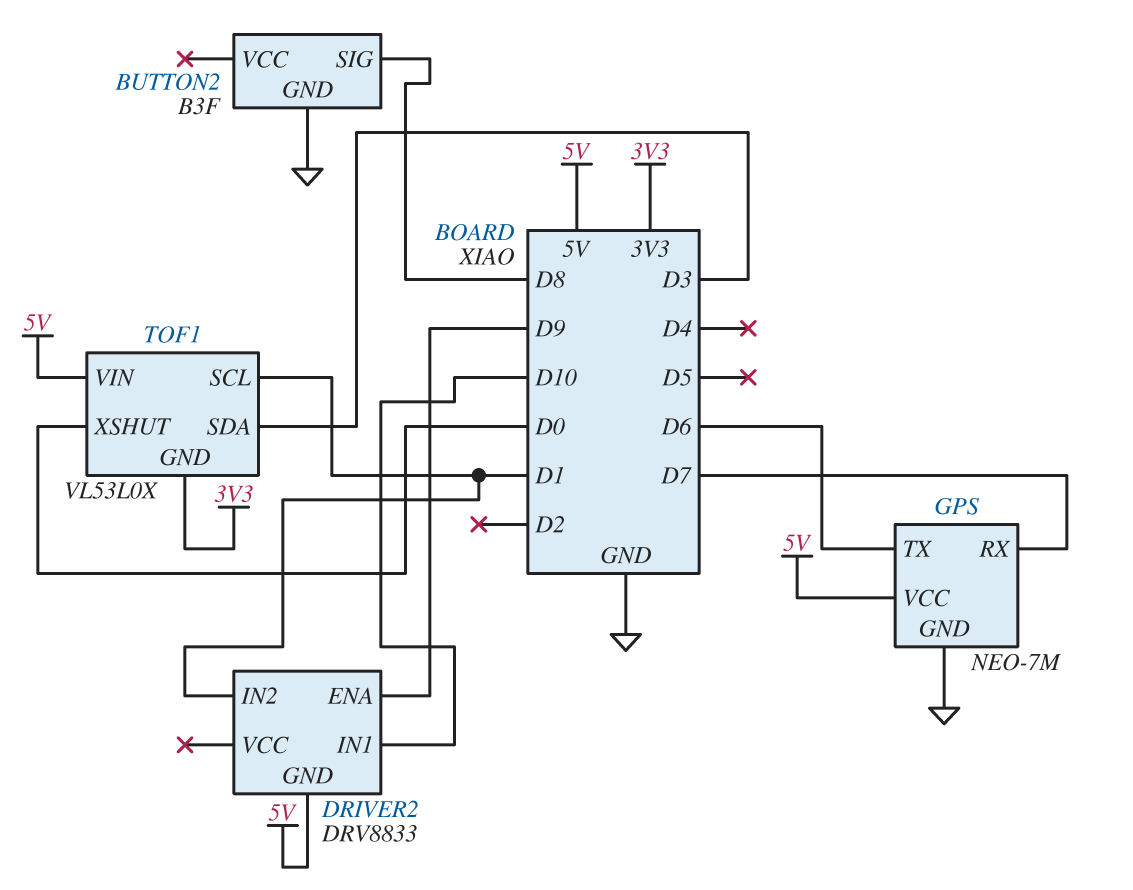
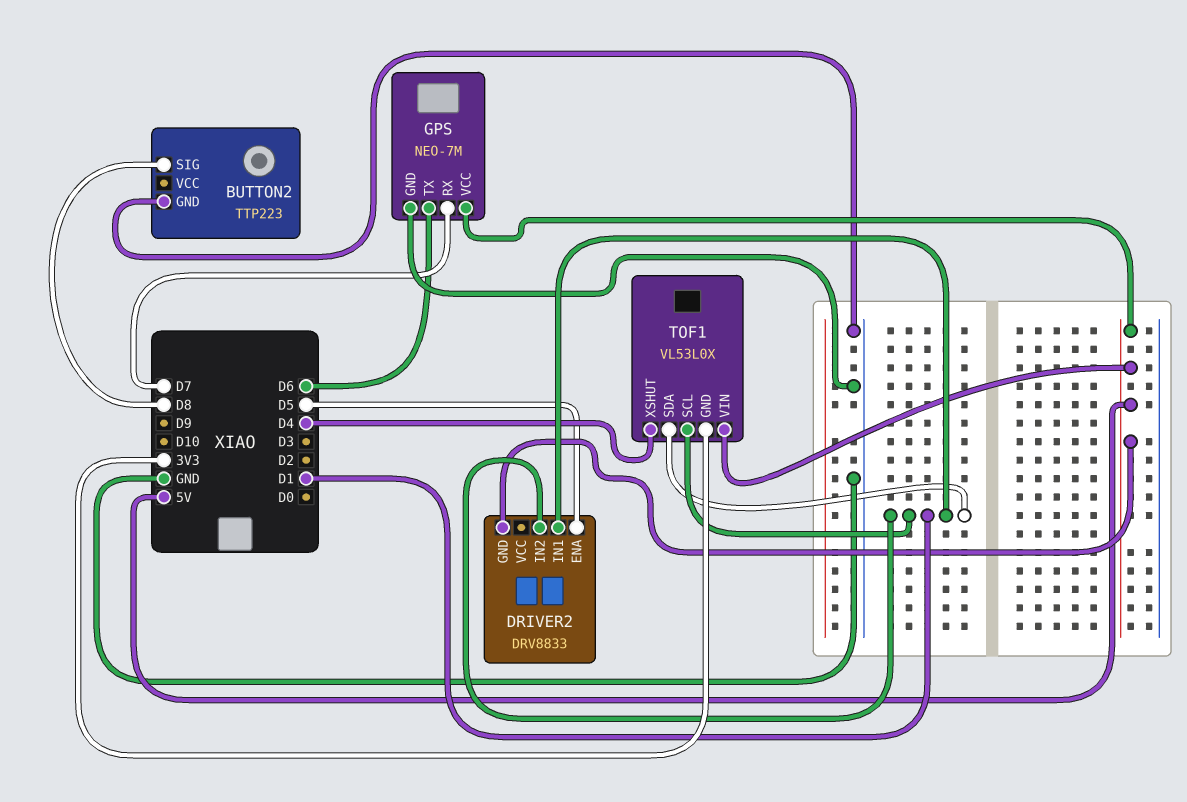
BUTTON2: B3F -> TTP223
DRIVER2 pin ENA: D9 -> D5
DRIVER2 pin IN1: D10 -> D1
TOF1 pin SDA: D3 -> D1
TOF1 pin XSHUT: D0 -> D4

